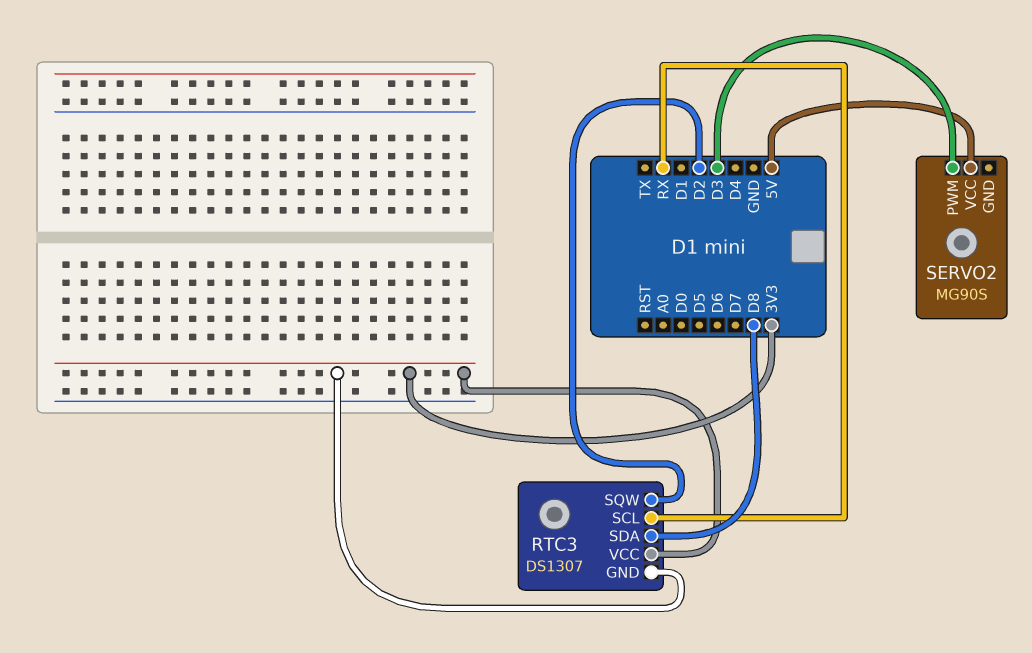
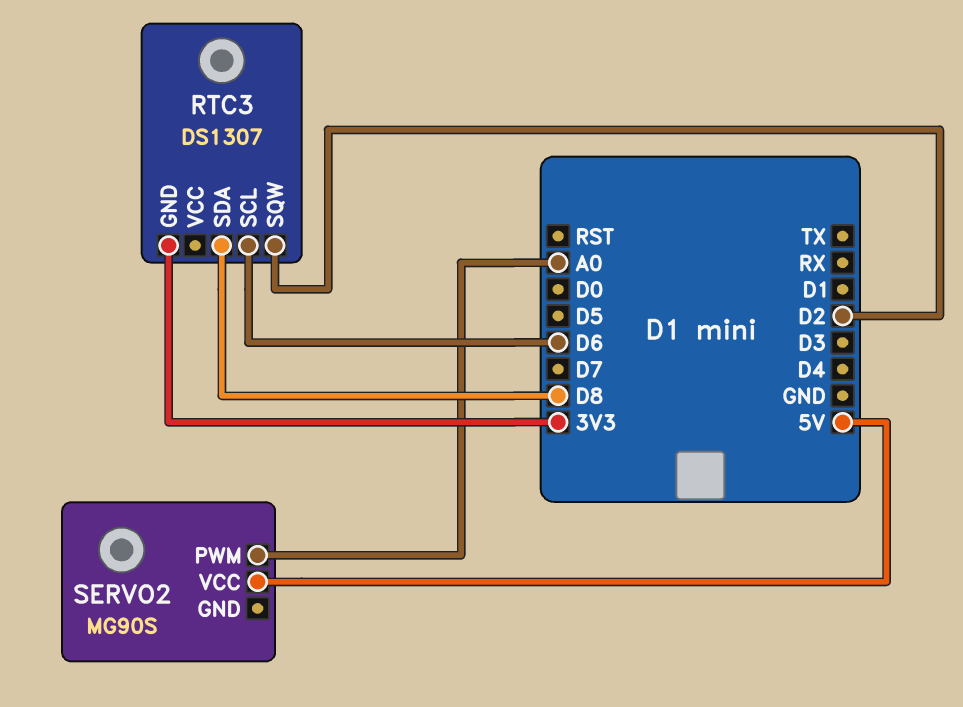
RTC3 pin SCL: RX -> D6
RTC3 pin VCC: 3V3 -> none
SERVO2 pin PWM: D3 -> A0

